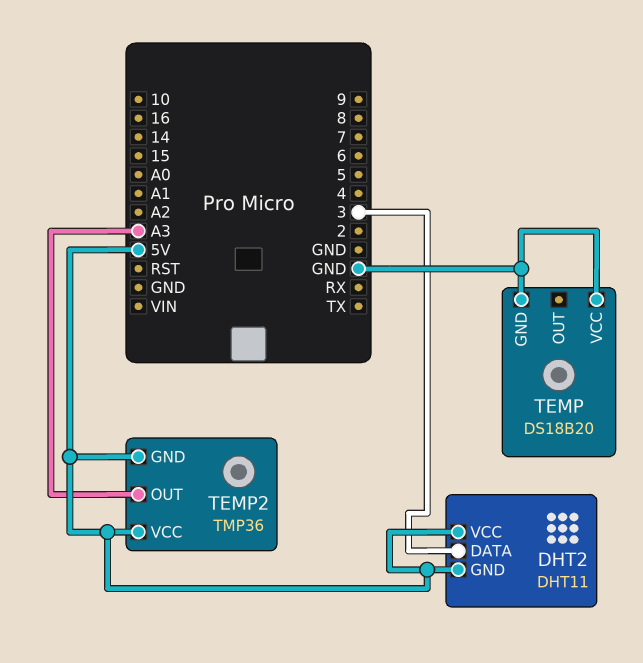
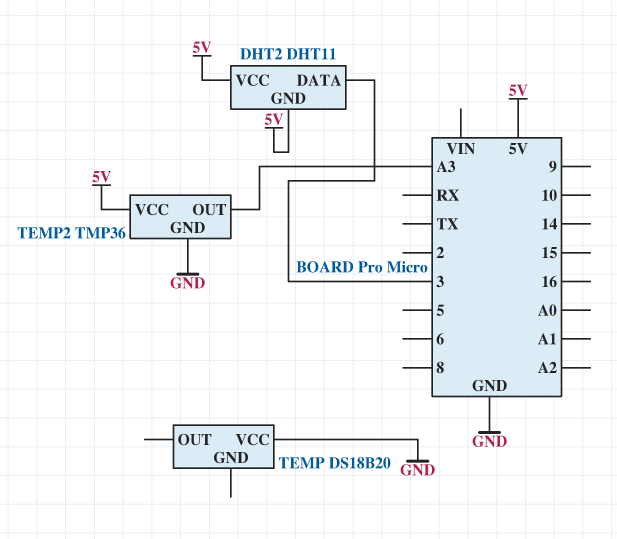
TEMP pin GND: GND -> none
TEMP2 pin GND: 5V -> GND

